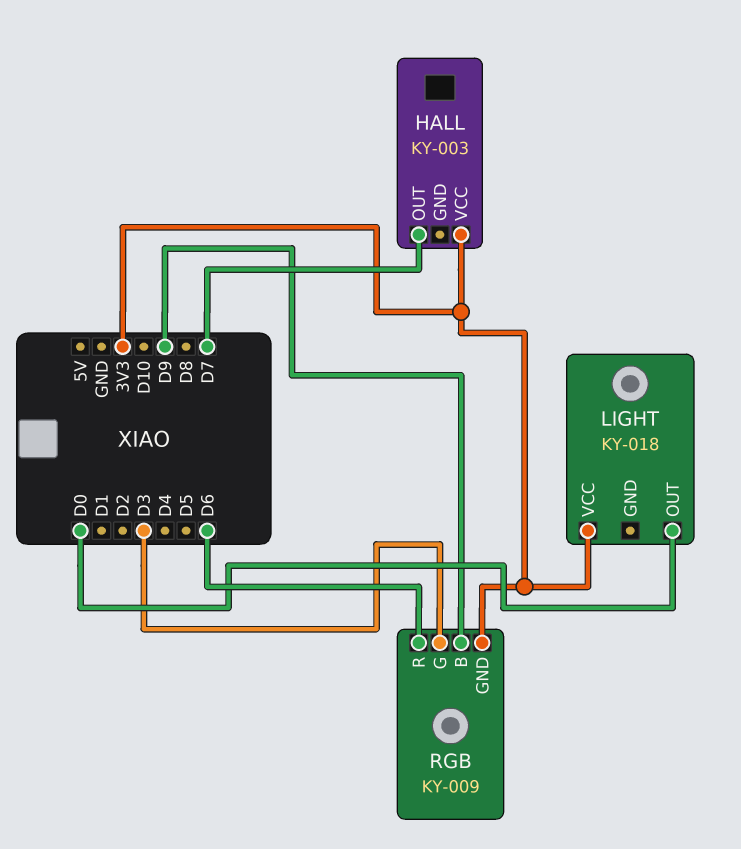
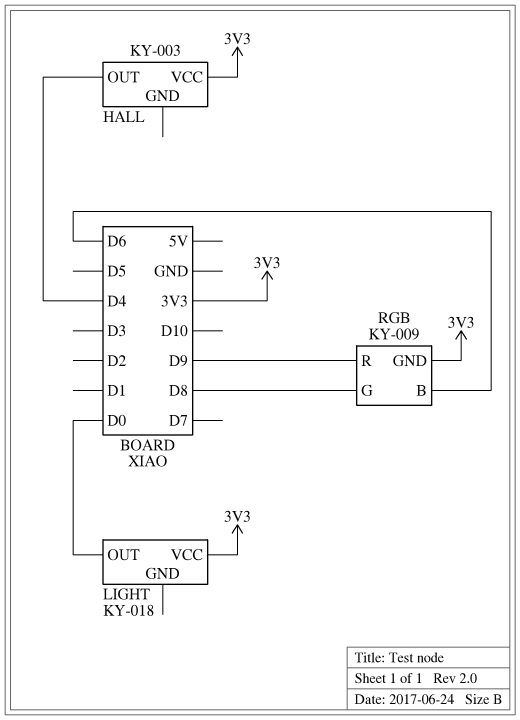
HALL pin OUT: D7 -> D4
RGB pin B: D9 -> D6
RGB pin G: D3 -> D8
RGB pin R: D6 -> D9

